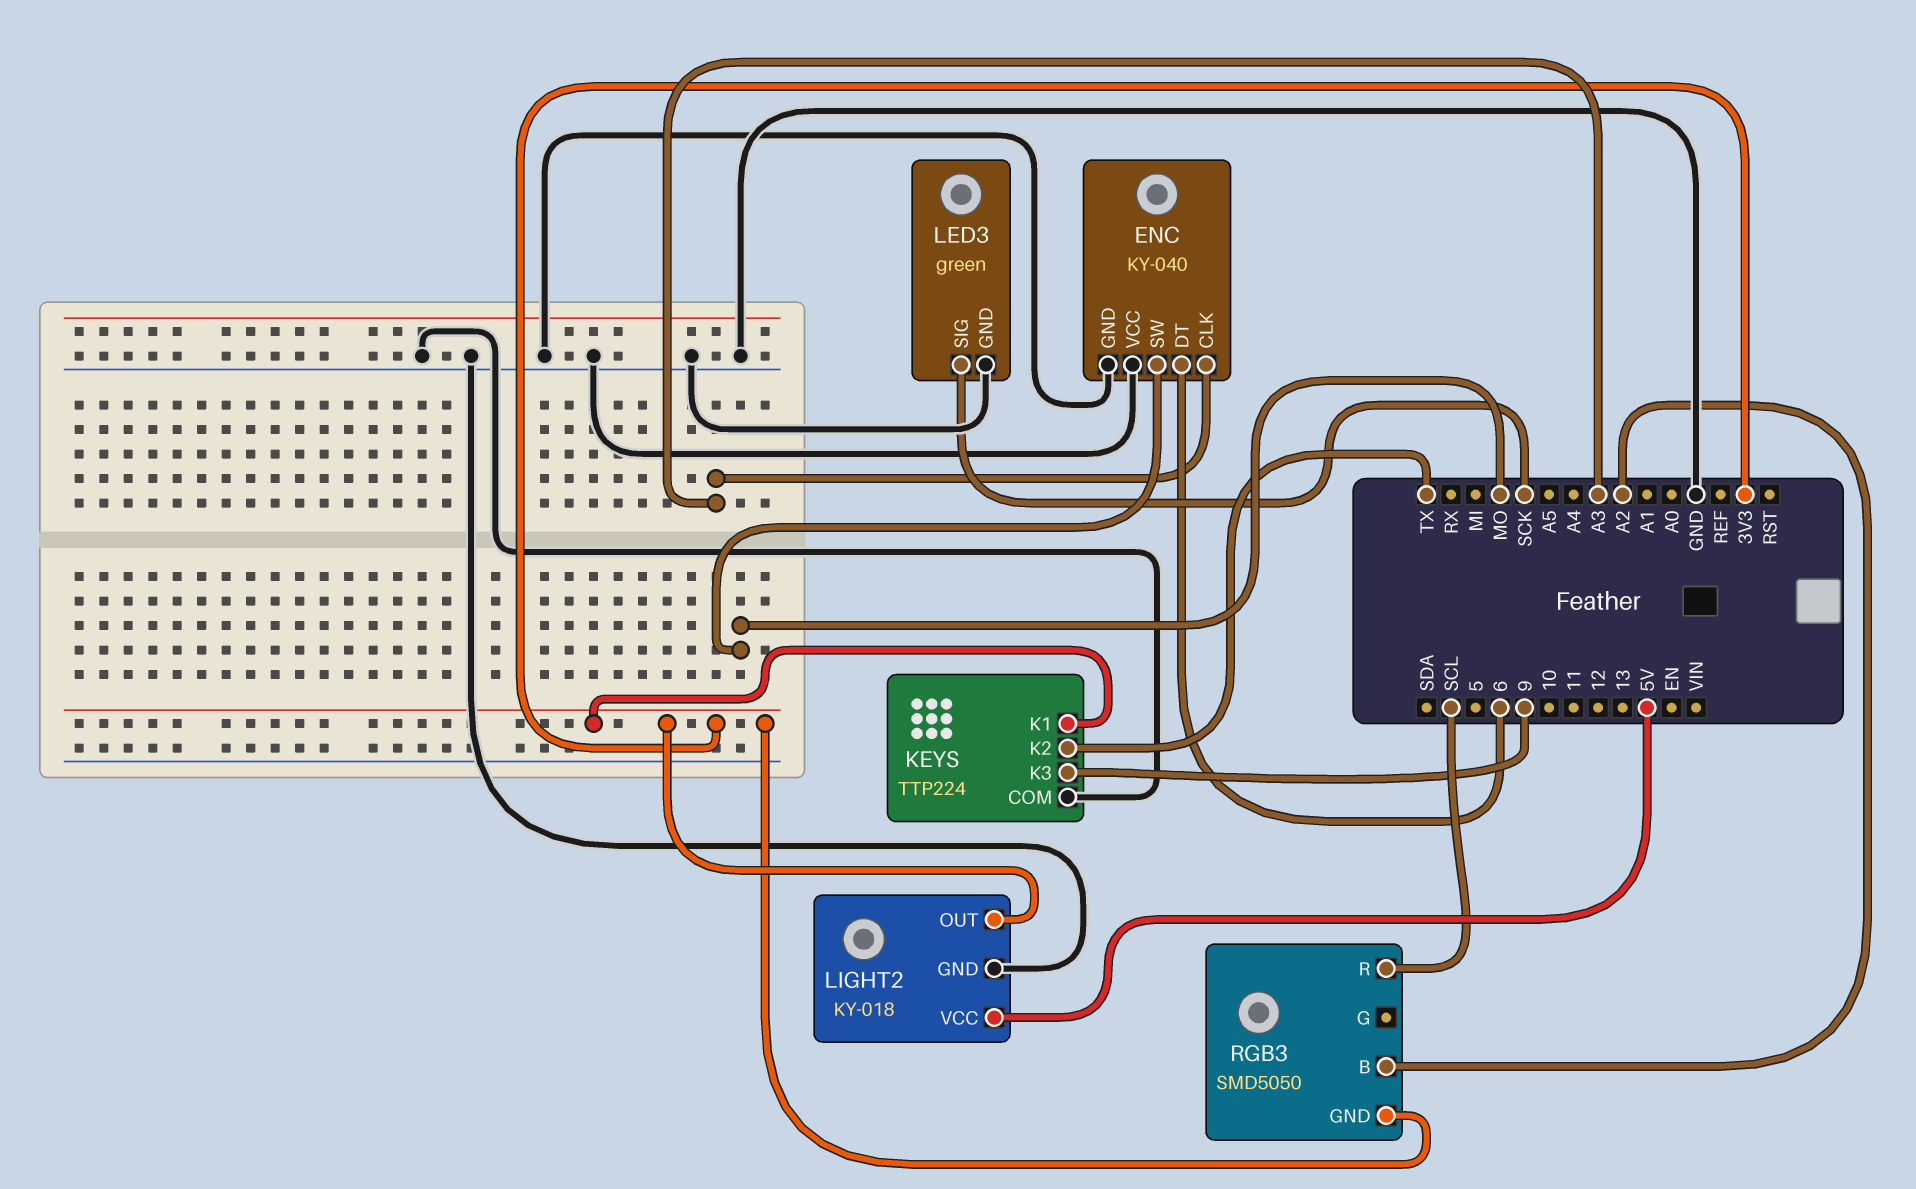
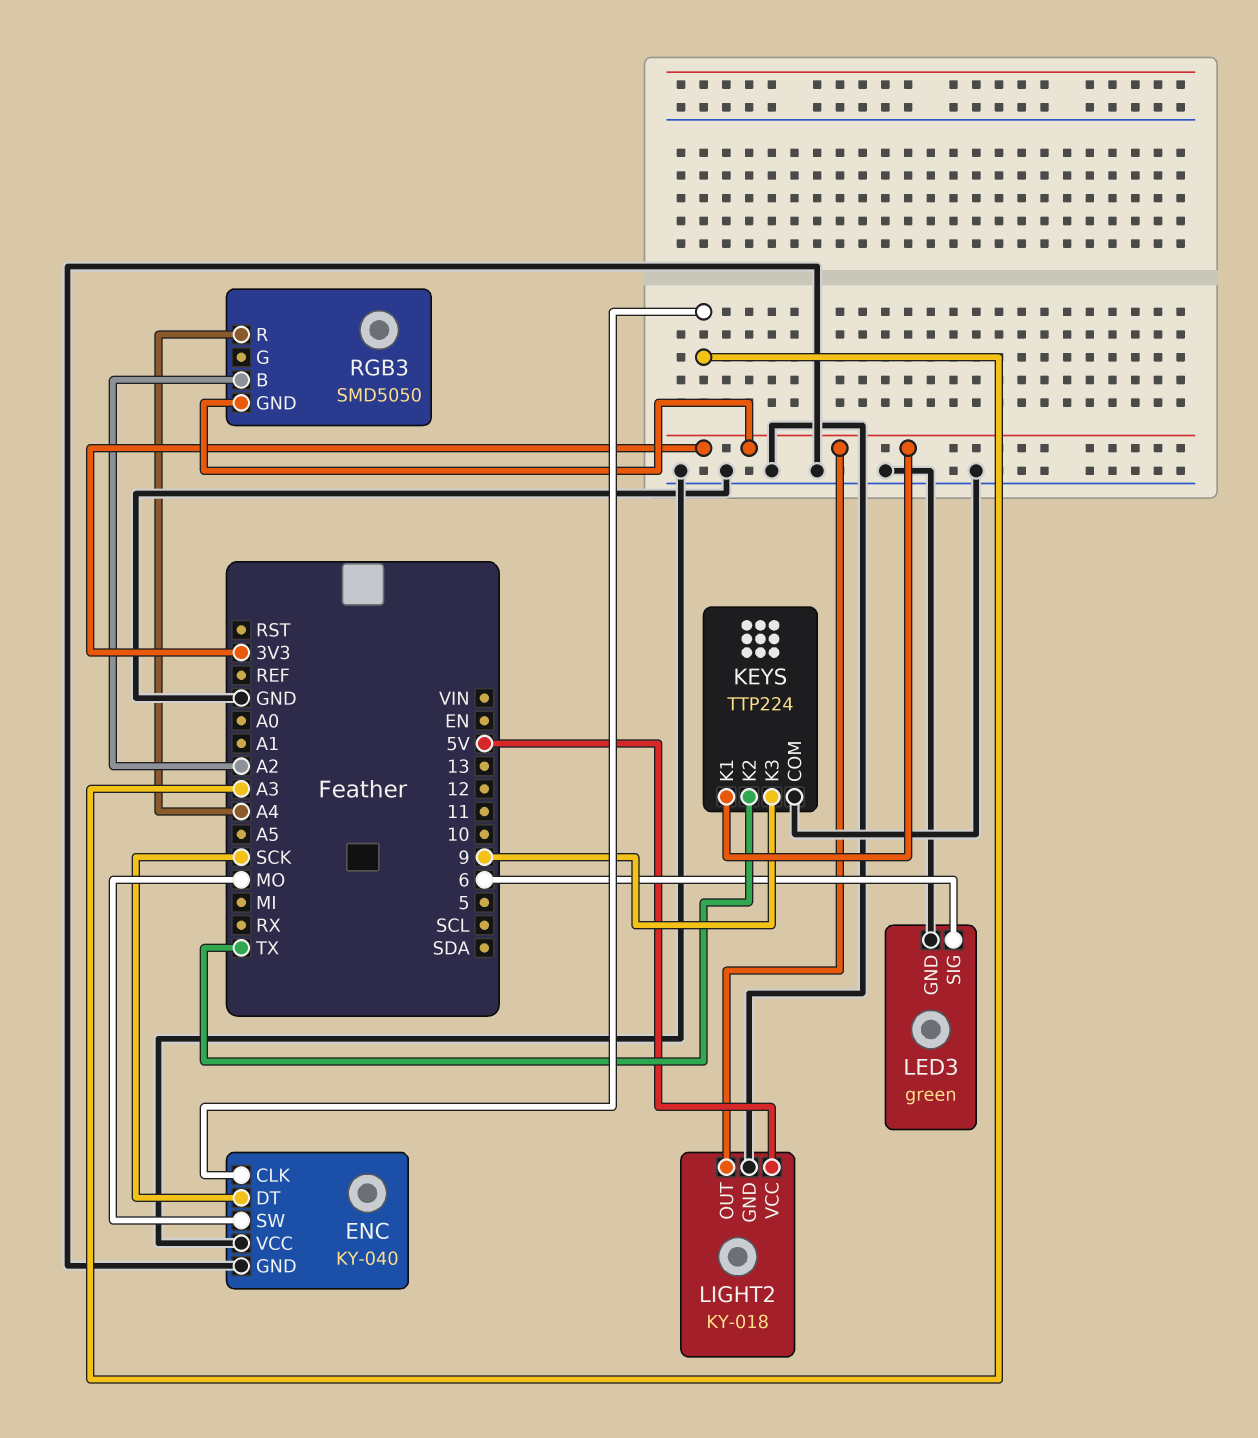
ENC pin DT: 6 -> SCK
LED3 pin SIG: SCK -> 6
RGB3 pin R: SCL -> A4

